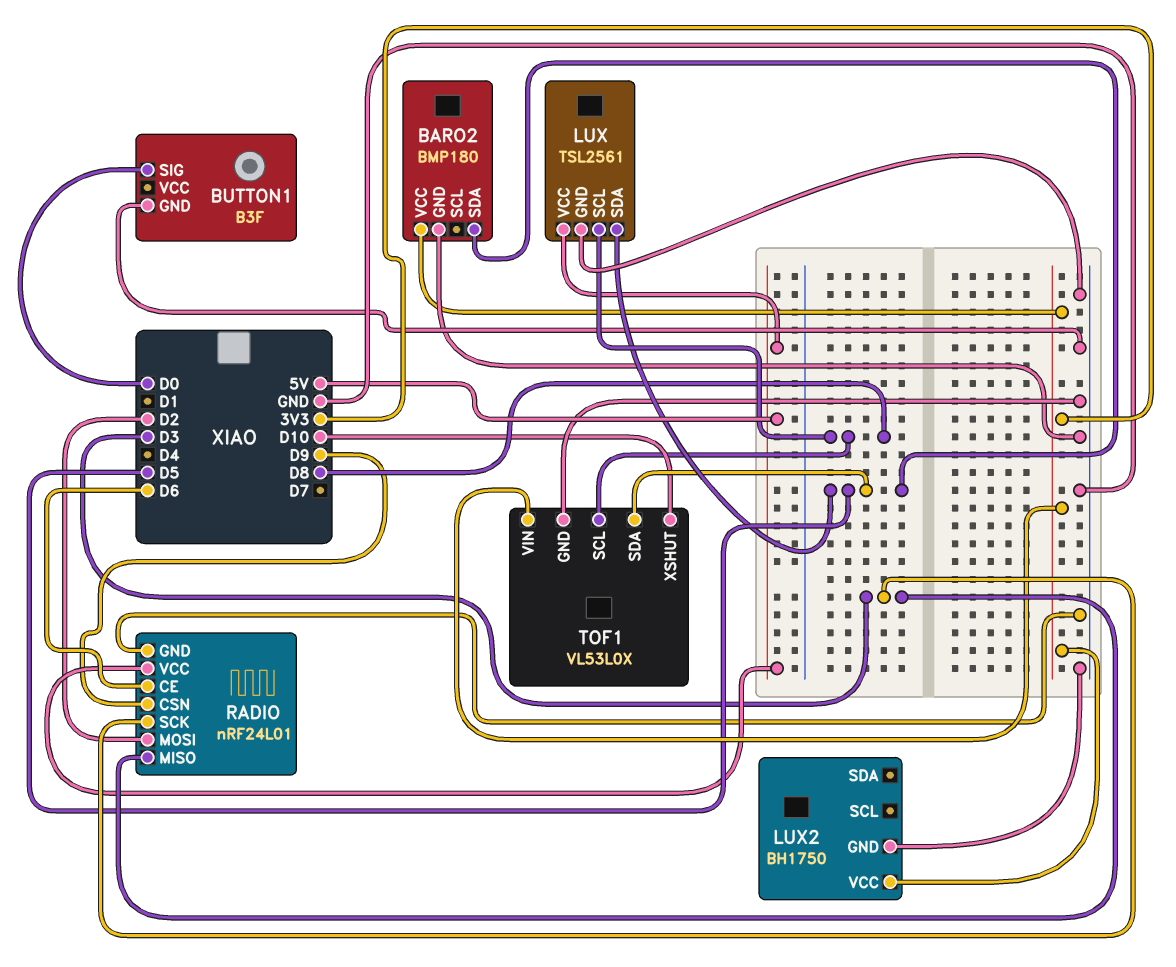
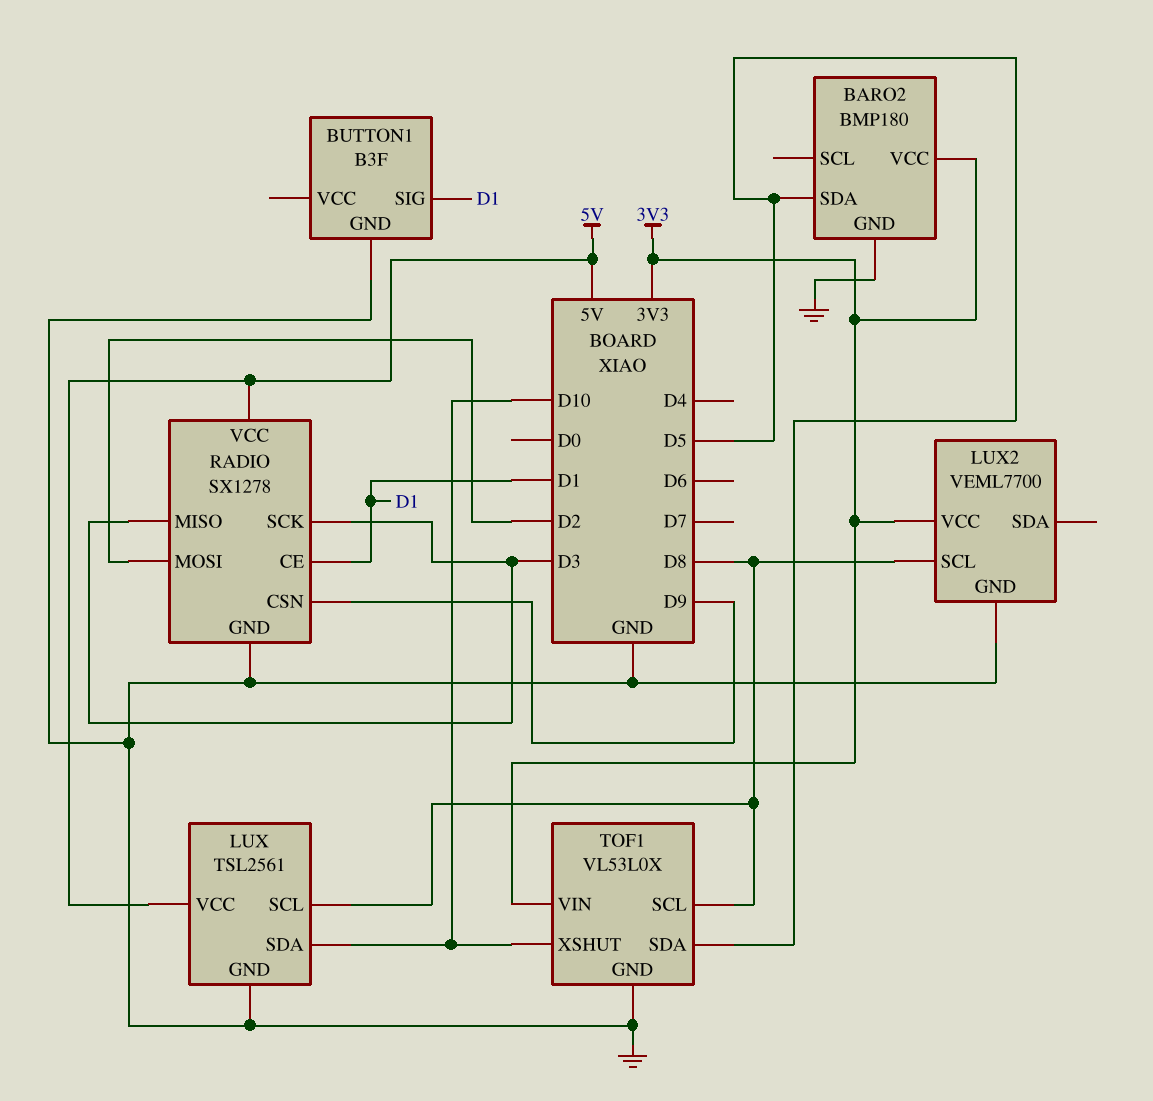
BUTTON1 pin SIG: D0 -> D1
LUX pin SDA: D5 -> D10
LUX2: BH1750 -> VEML7700
LUX2 pin SCL: none -> D8
RADIO: nRF24L01 -> SX1278
RADIO pin CE: D6 -> D1

